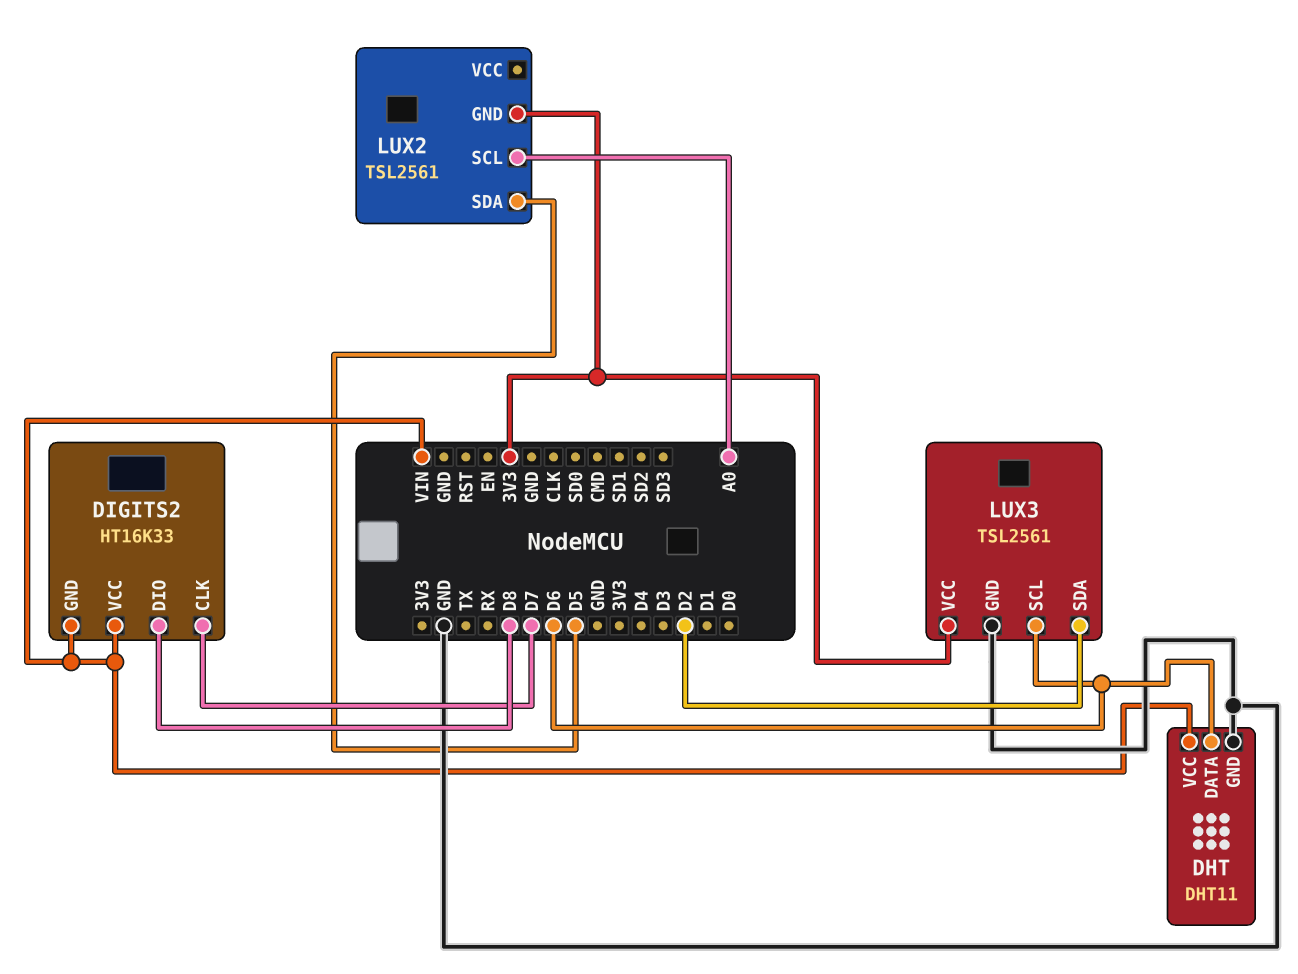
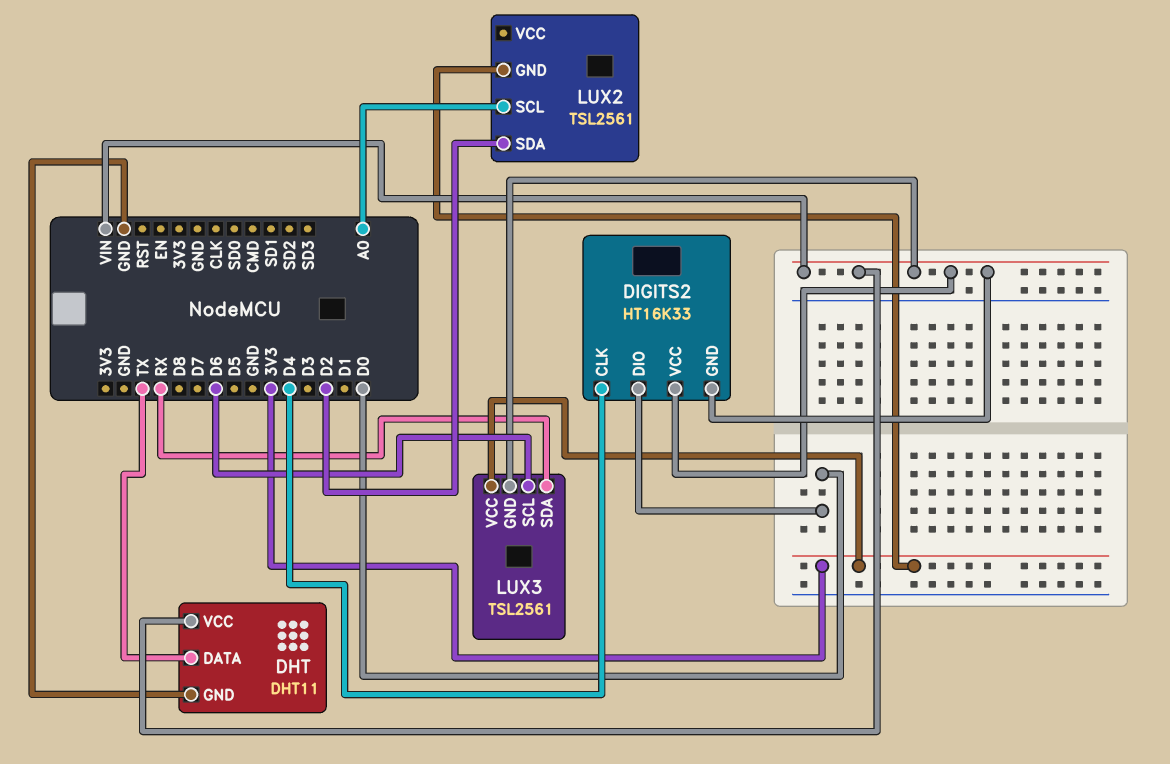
DHT pin DATA: D6 -> TX
DIGITS2 pin CLK: D7 -> D4
DIGITS2 pin DIO: D8 -> D0
LUX2 pin SDA: D5 -> D2
LUX3 pin GND: GND -> VIN
LUX3 pin SDA: D2 -> RX

